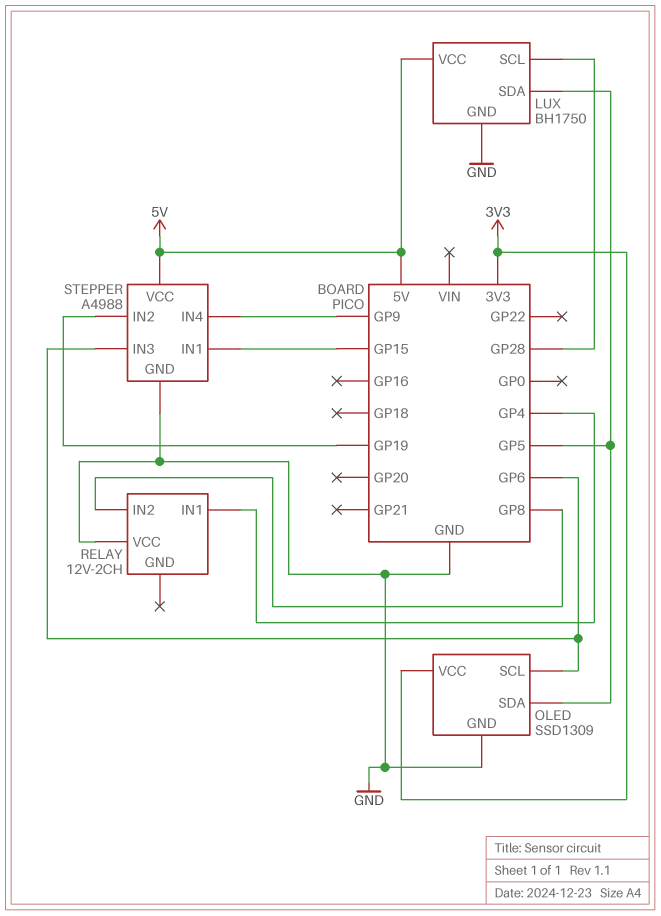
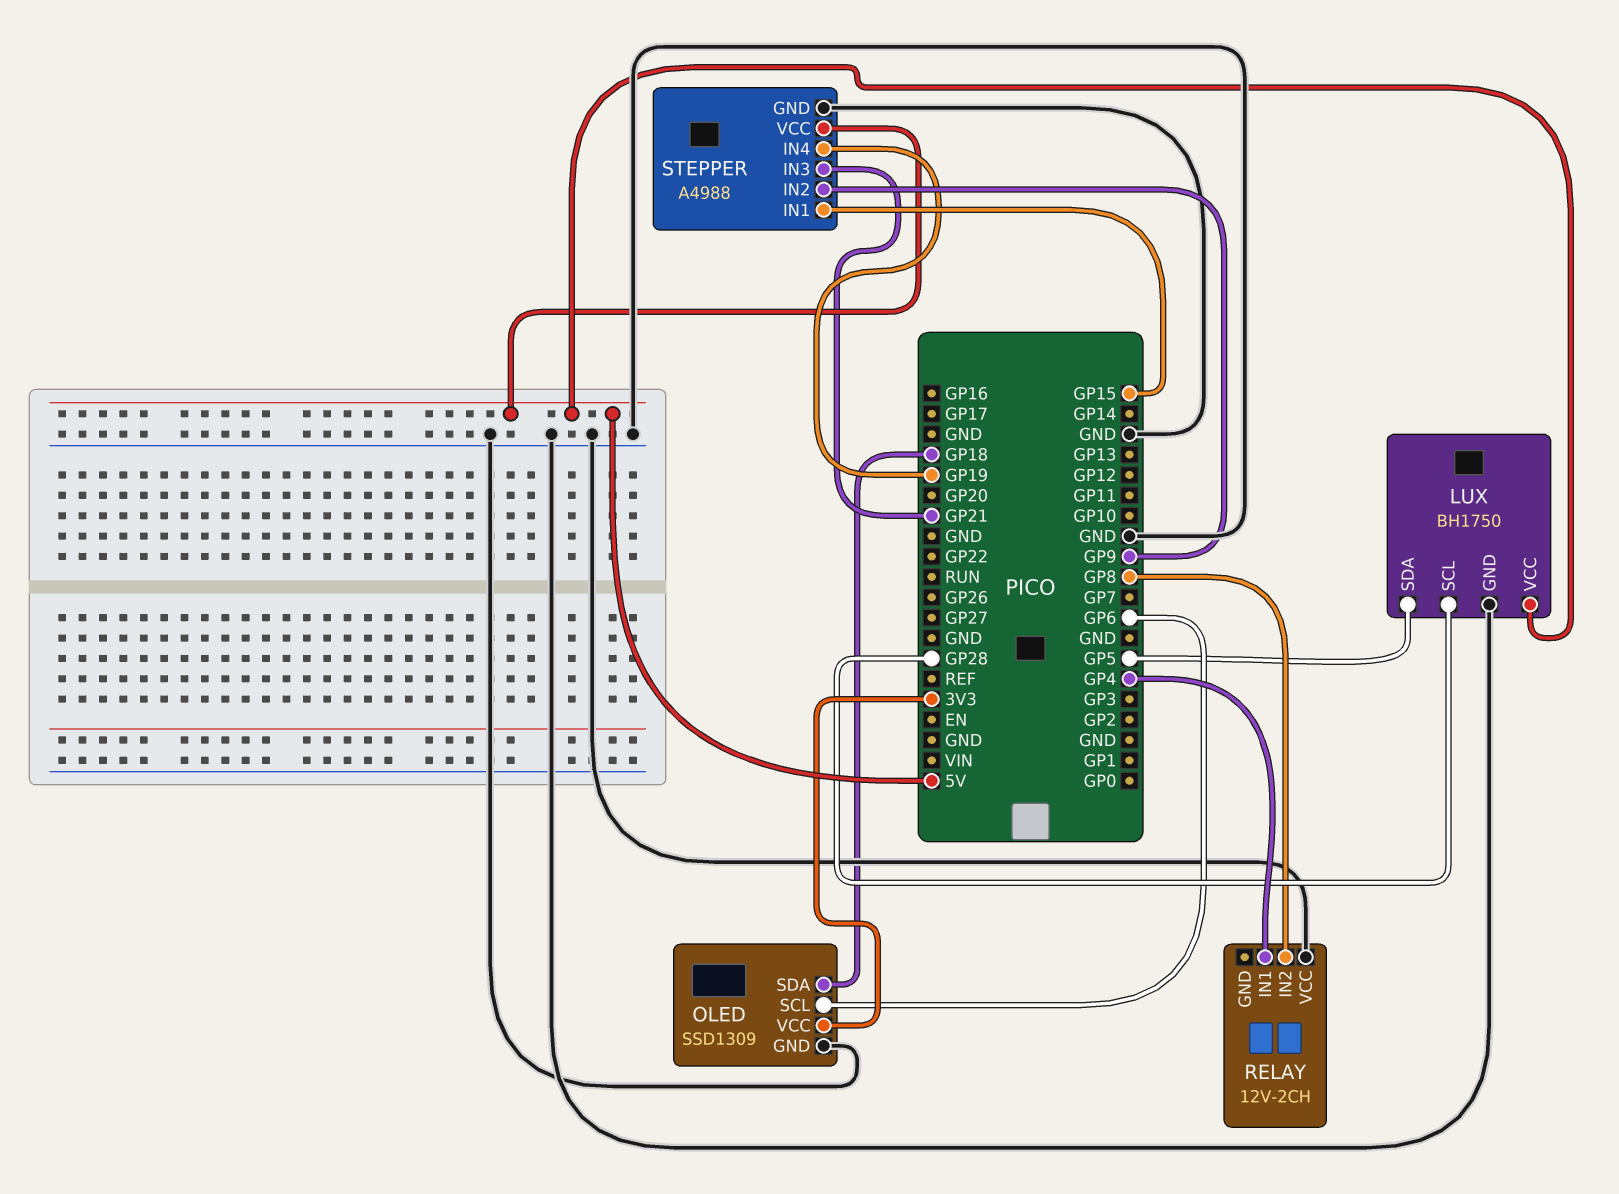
OLED pin SDA: GP5 -> GP18
STEPPER pin IN2: GP19 -> GP9
STEPPER pin IN3: GP6 -> GP21
STEPPER pin IN4: GP9 -> GP19

